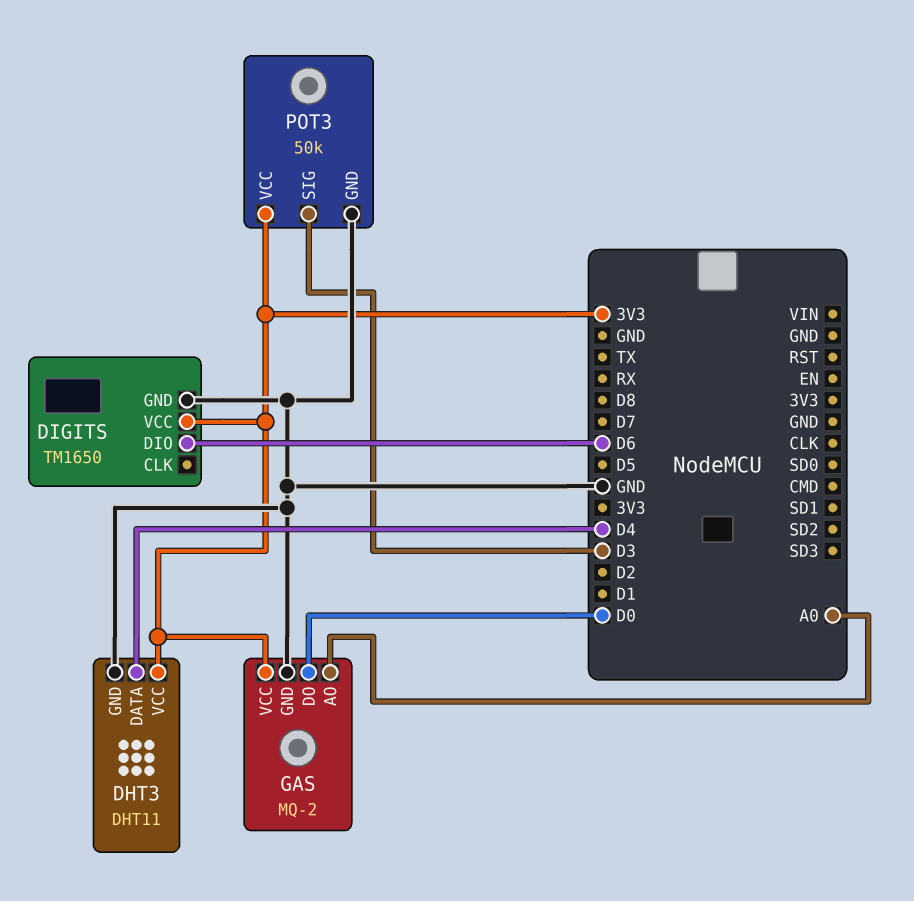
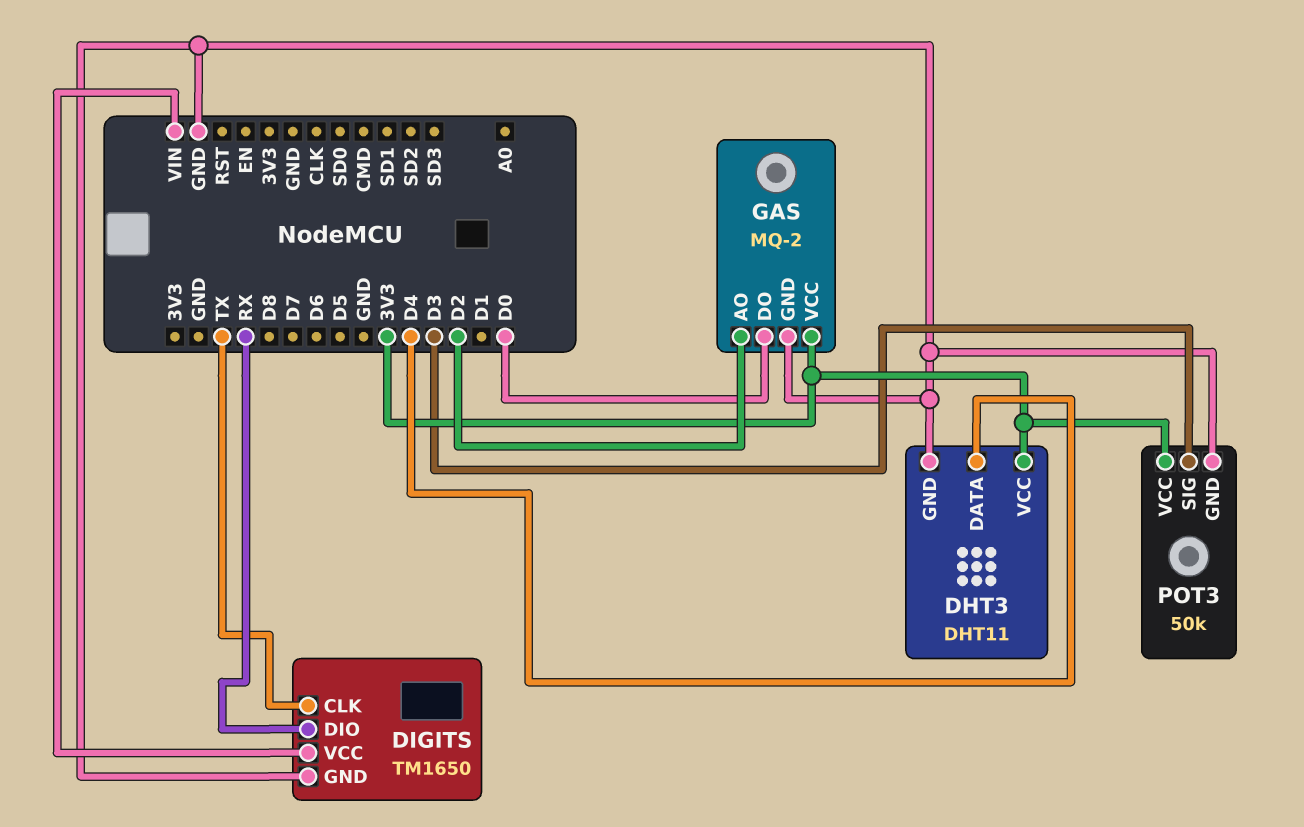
DIGITS pin CLK: none -> TX
DIGITS pin DIO: D6 -> RX
DIGITS pin VCC: 3V3 -> VIN
GAS pin AO: A0 -> D2

